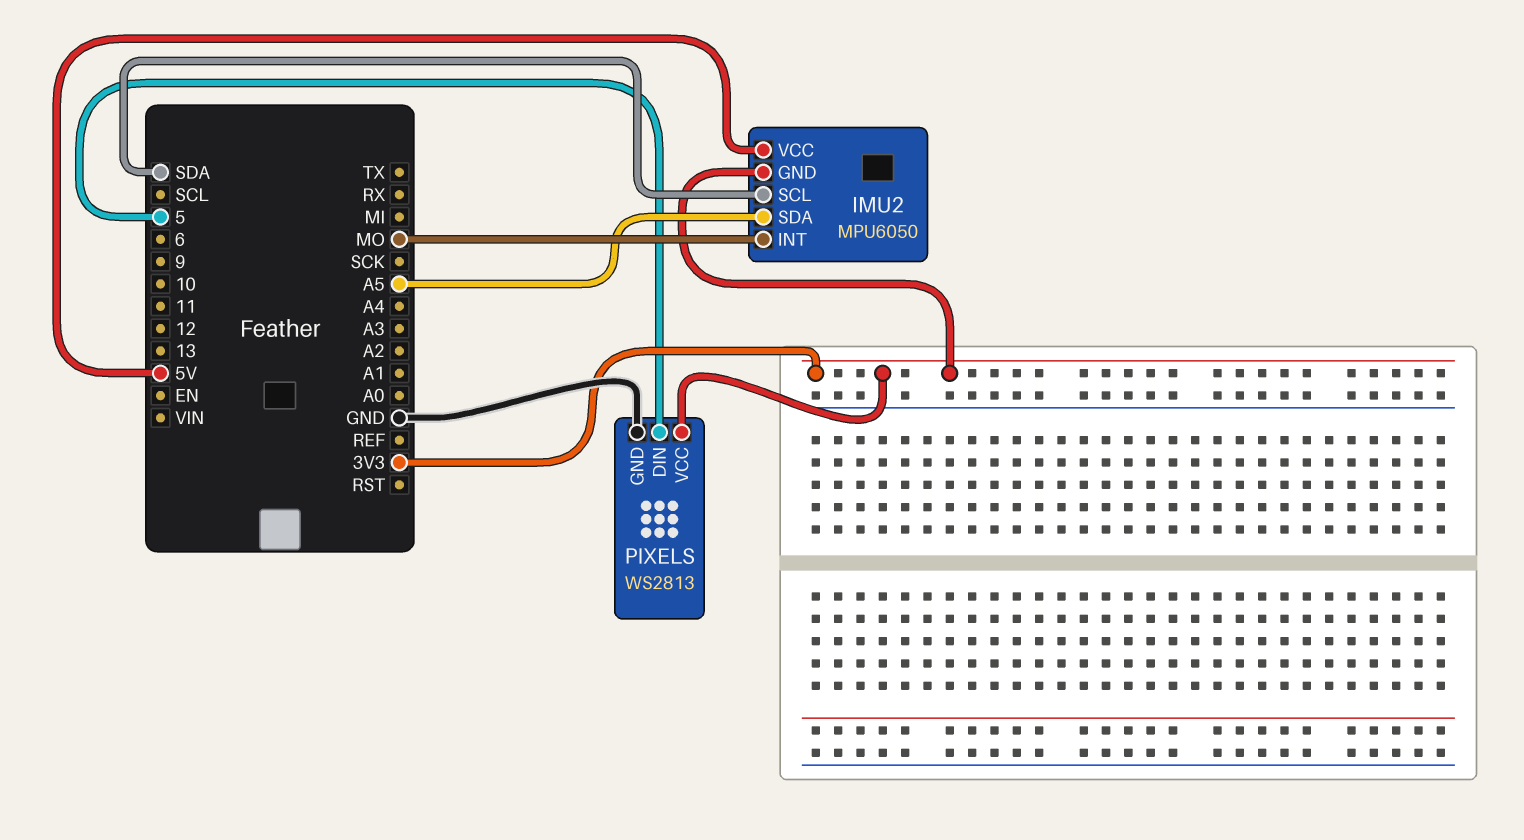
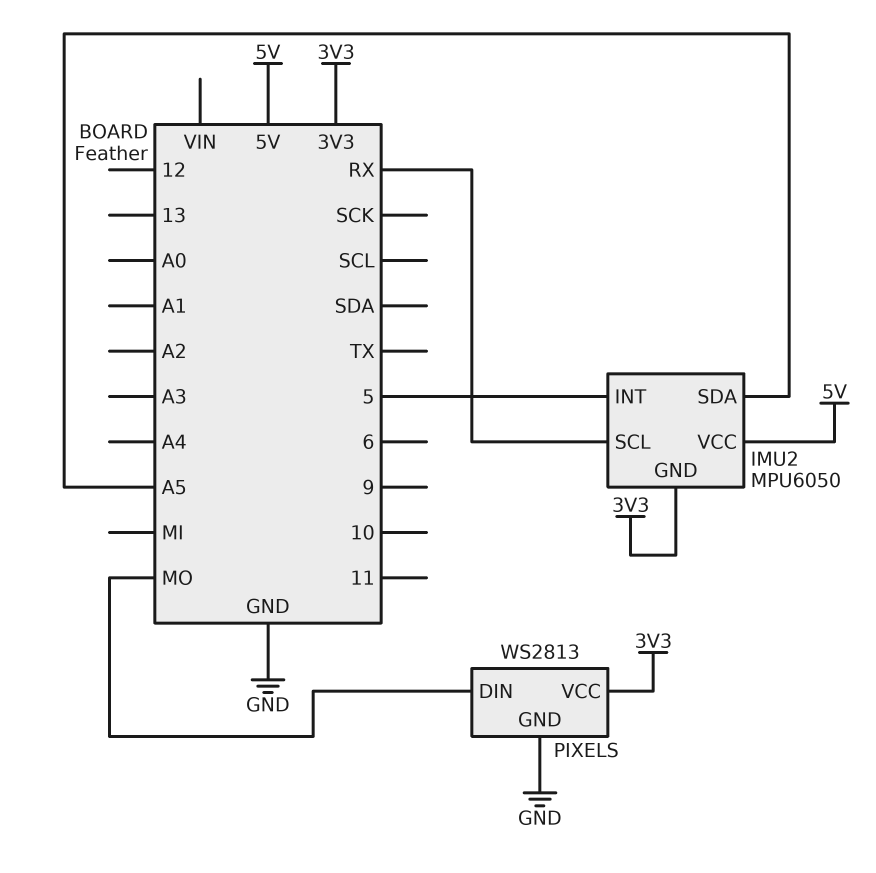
IMU2 pin INT: MO -> 5
IMU2 pin SCL: SDA -> RX
PIXELS pin DIN: 5 -> MO

